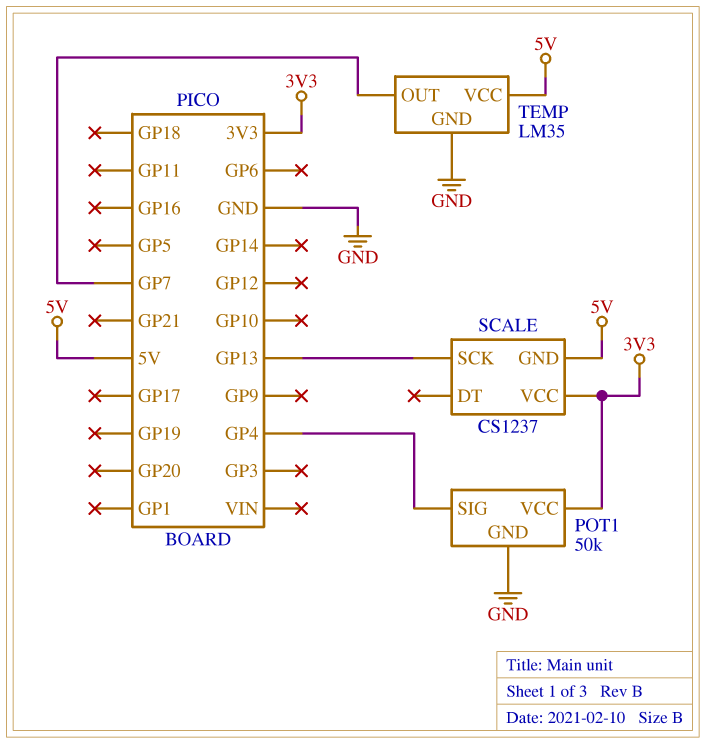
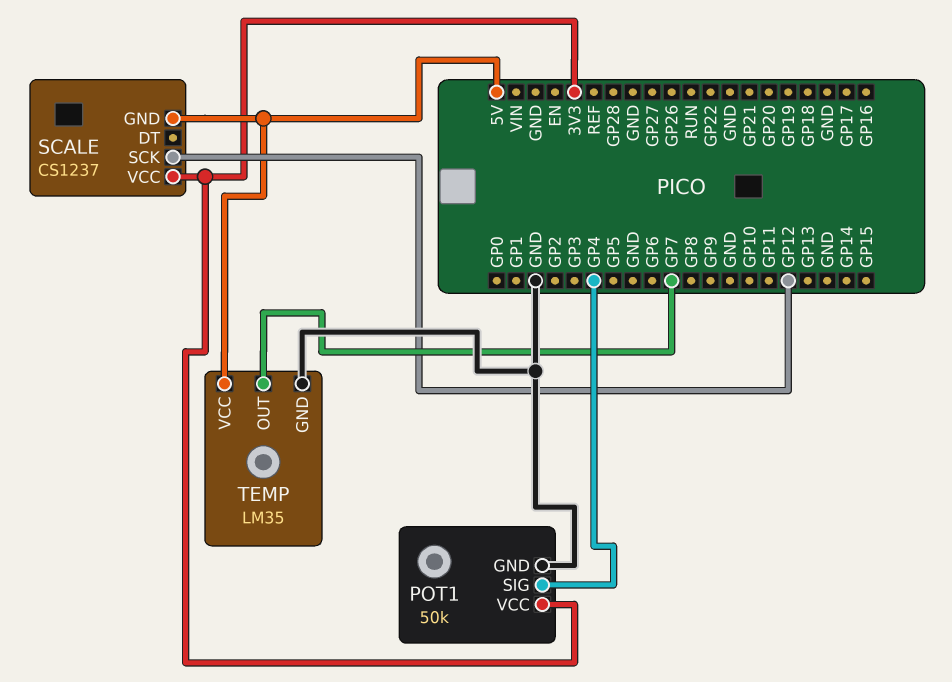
SCALE pin SCK: GP13 -> GP12

